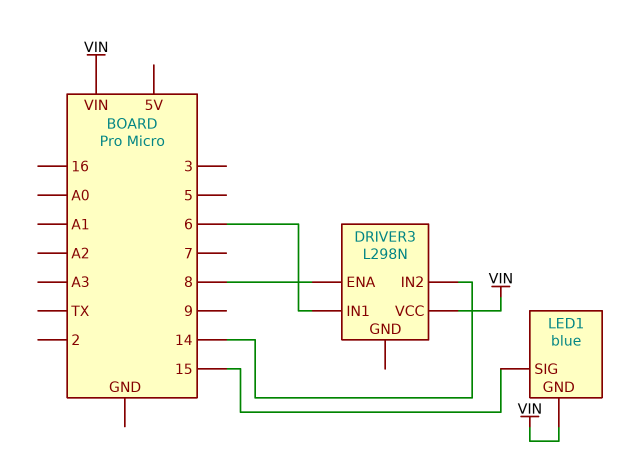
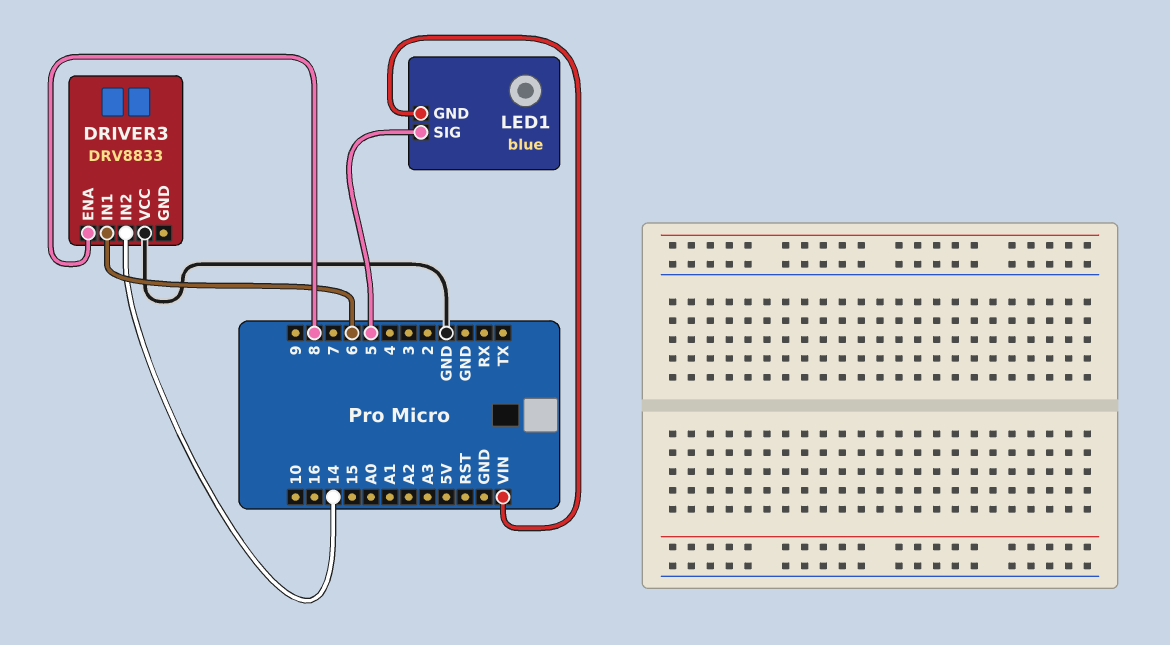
DRIVER3: L298N -> DRV8833
DRIVER3 pin VCC: VIN -> GND
LED1 pin SIG: 15 -> 5

